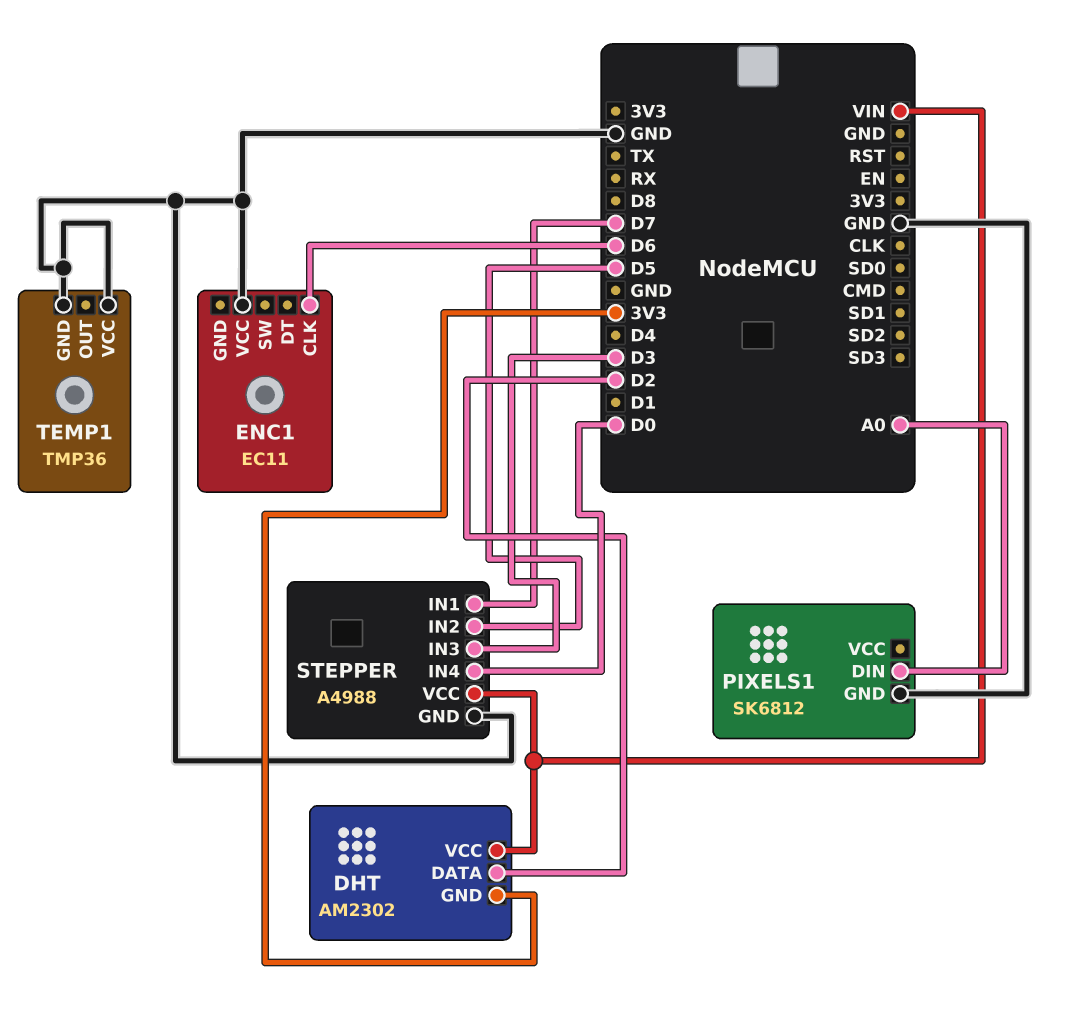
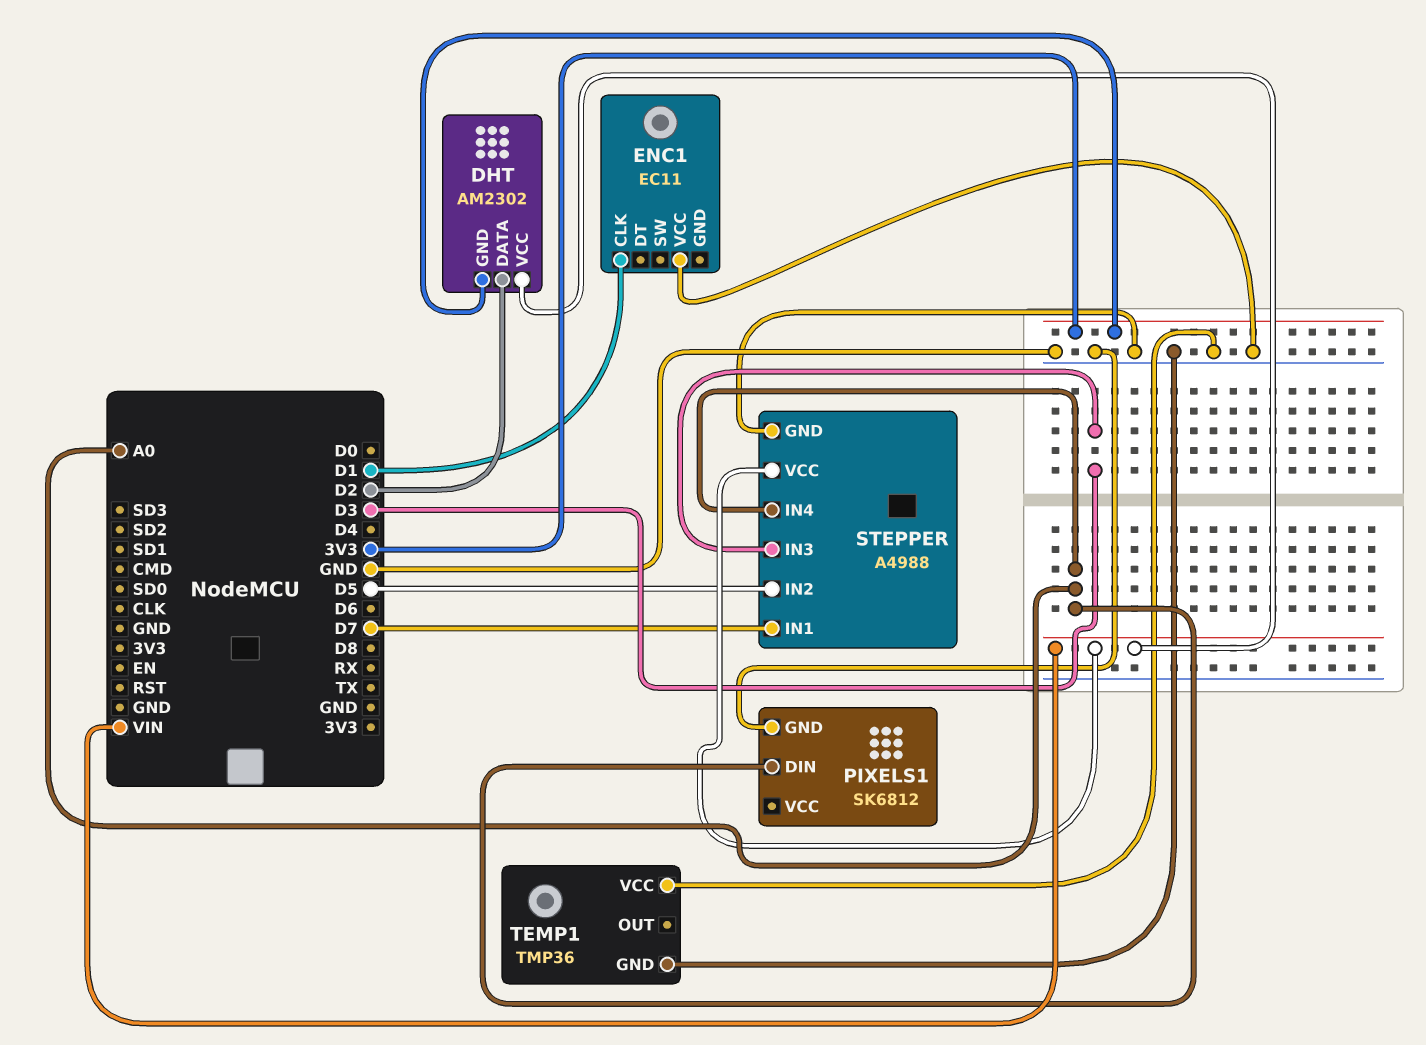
ENC1 pin CLK: D6 -> D1
STEPPER pin IN4: D0 -> A0

